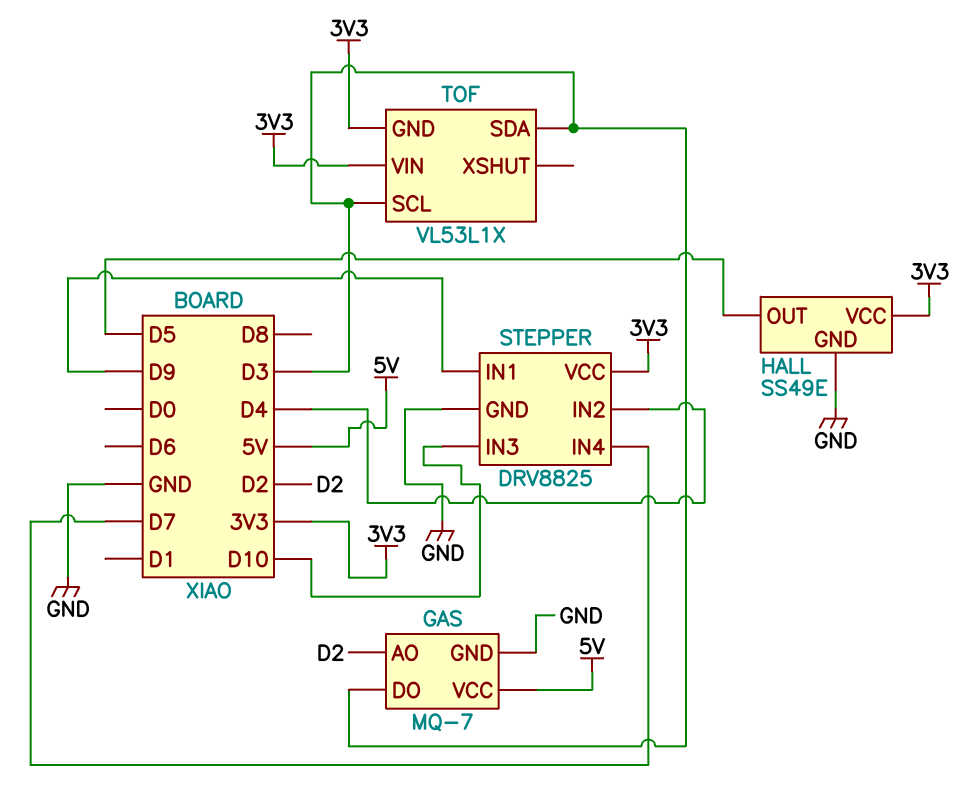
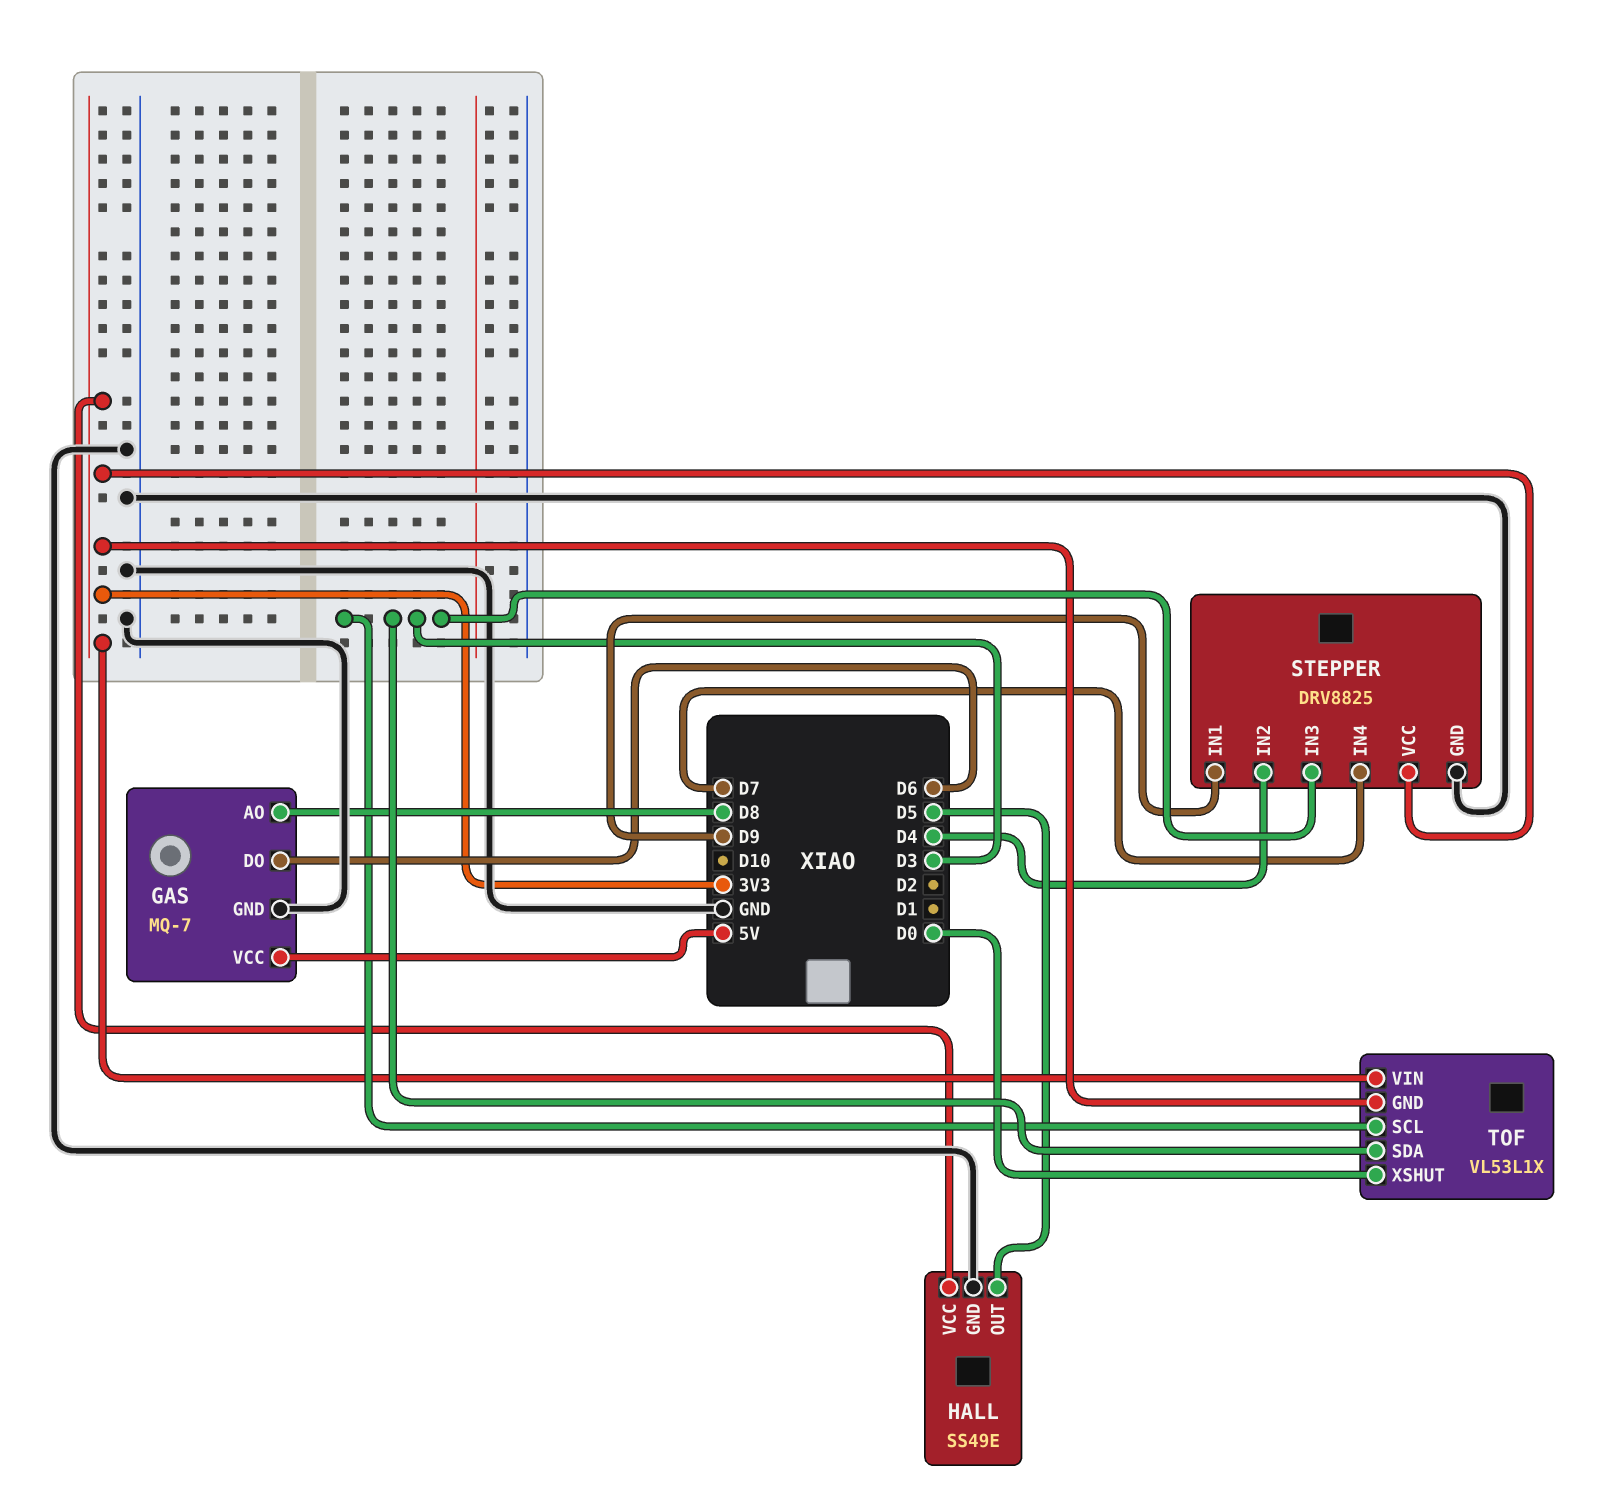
GAS pin AO: D2 -> D8
GAS pin DO: D3 -> D6
STEPPER pin IN3: D10 -> D3
TOF pin XSHUT: none -> D0

